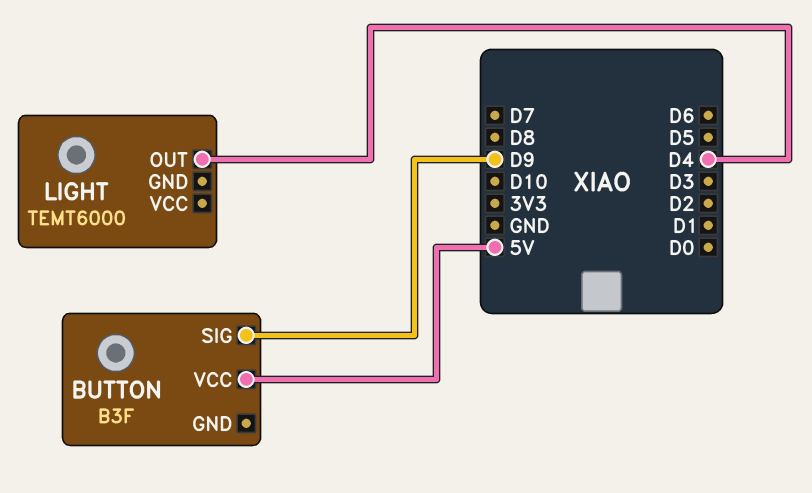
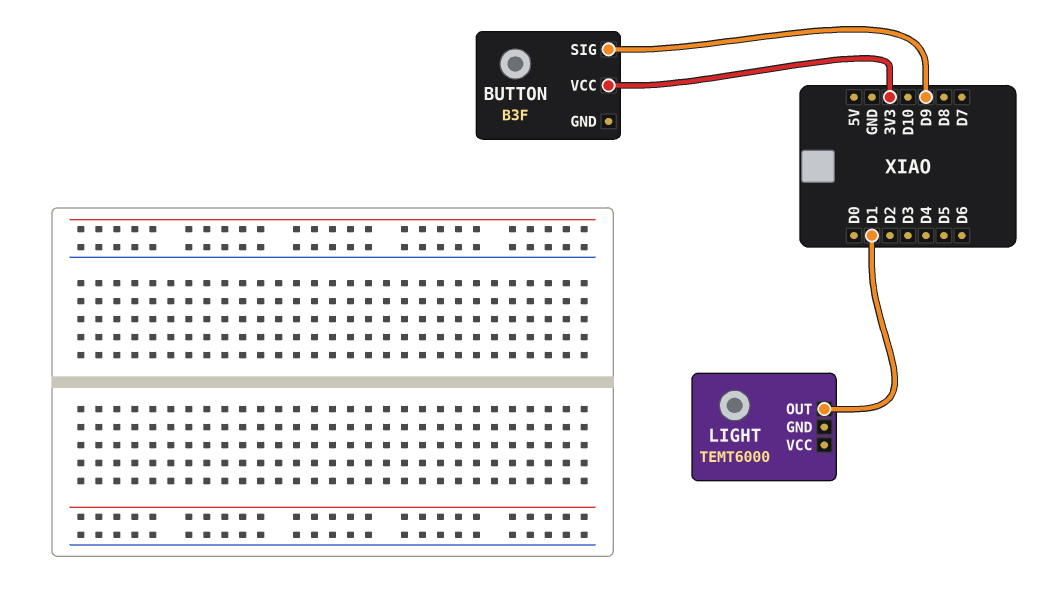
BUTTON pin VCC: 5V -> 3V3
LIGHT pin OUT: D4 -> D1

